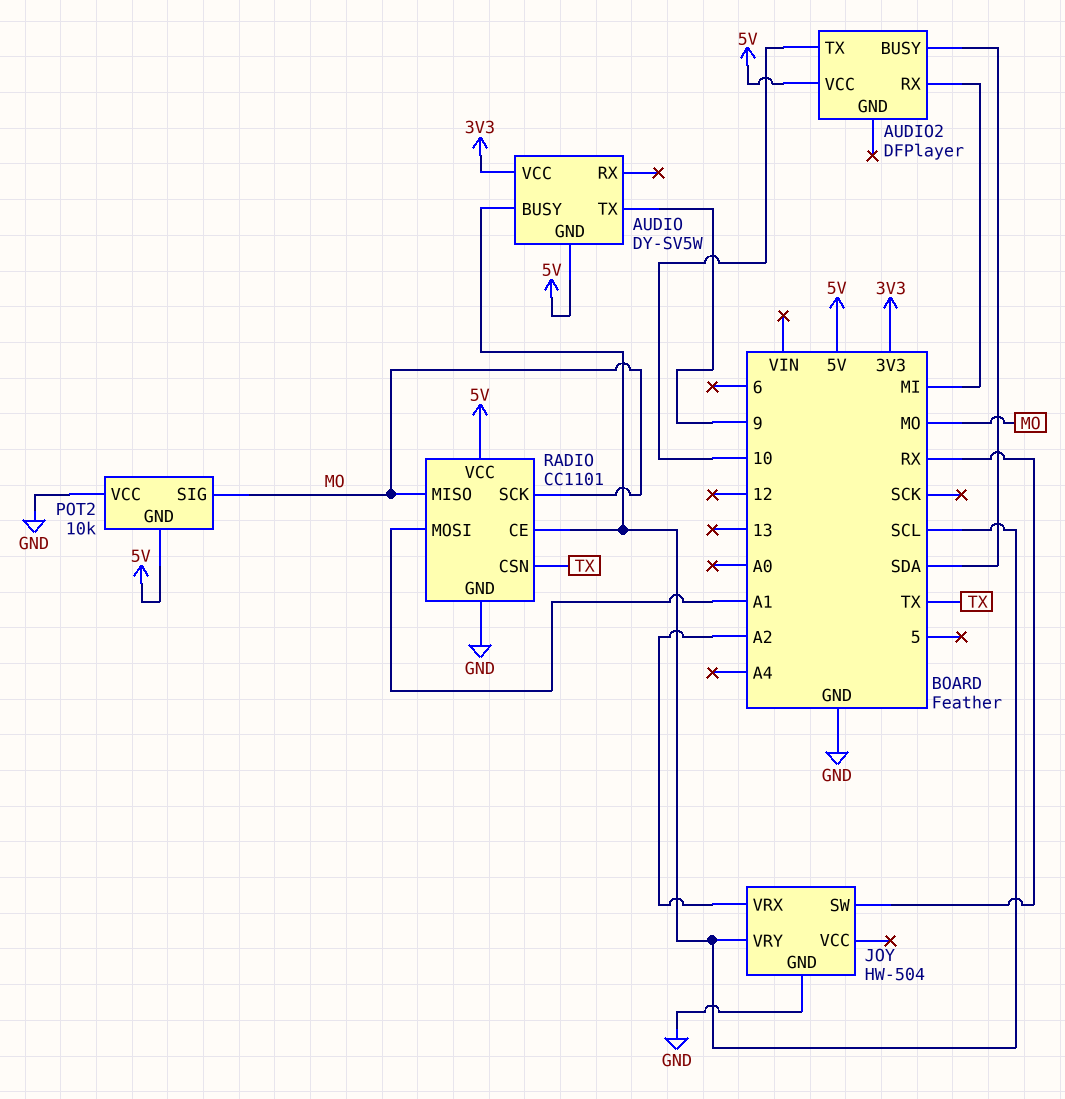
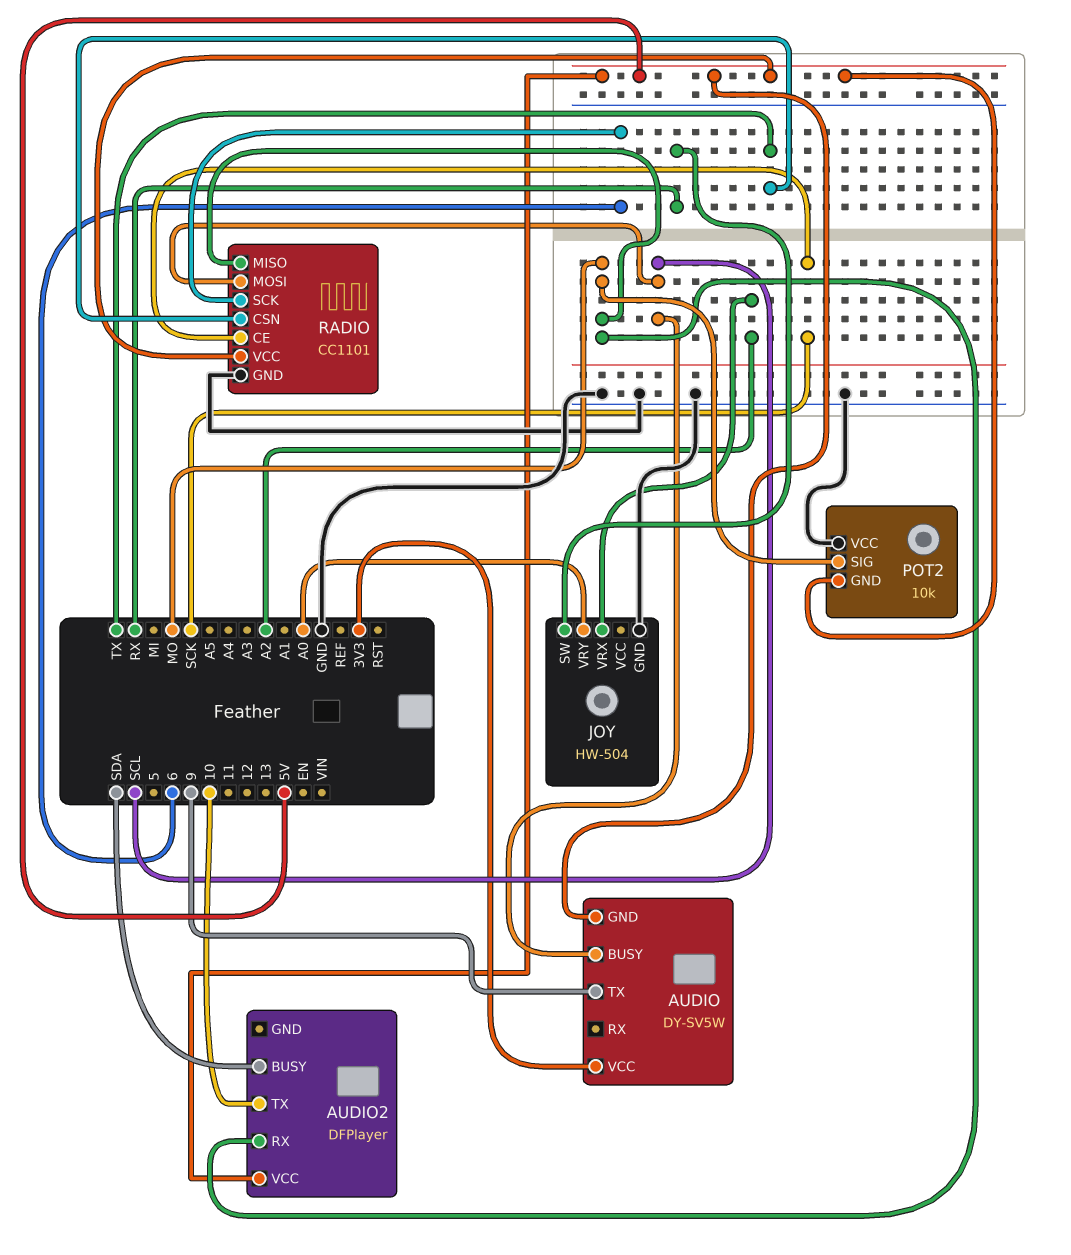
AUDIO2 pin RX: MI -> MO
JOY pin VRY: SCL -> A0
RADIO pin CE: SCL -> SCK
RADIO pin MOSI: A1 -> SCL
RADIO pin SCK: MO -> 6

